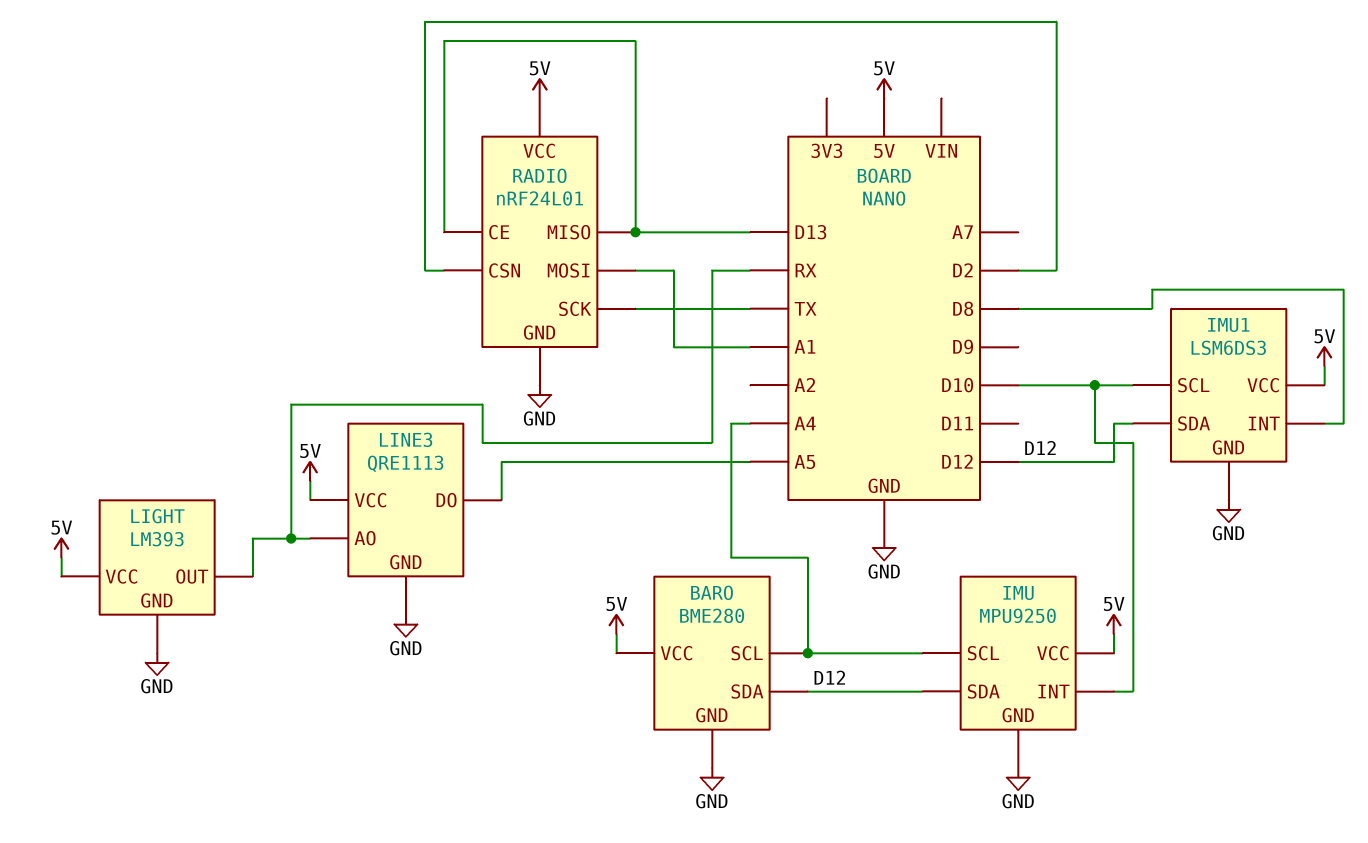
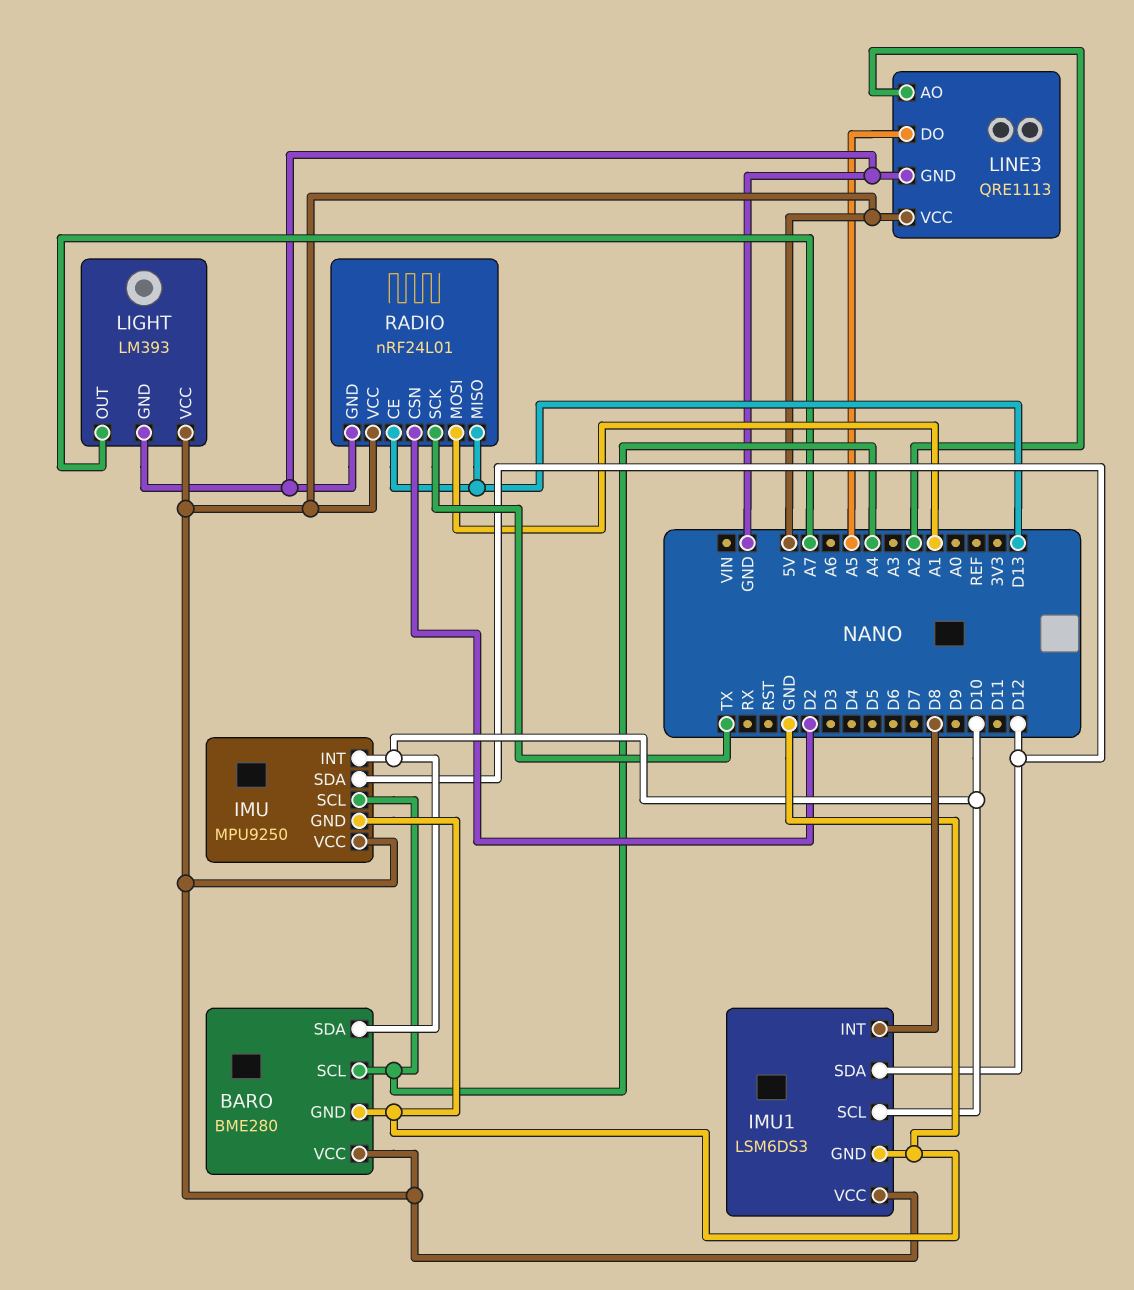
BARO pin SDA: D12 -> D10
LIGHT pin OUT: RX -> A7
LINE3 pin AO: RX -> A2

